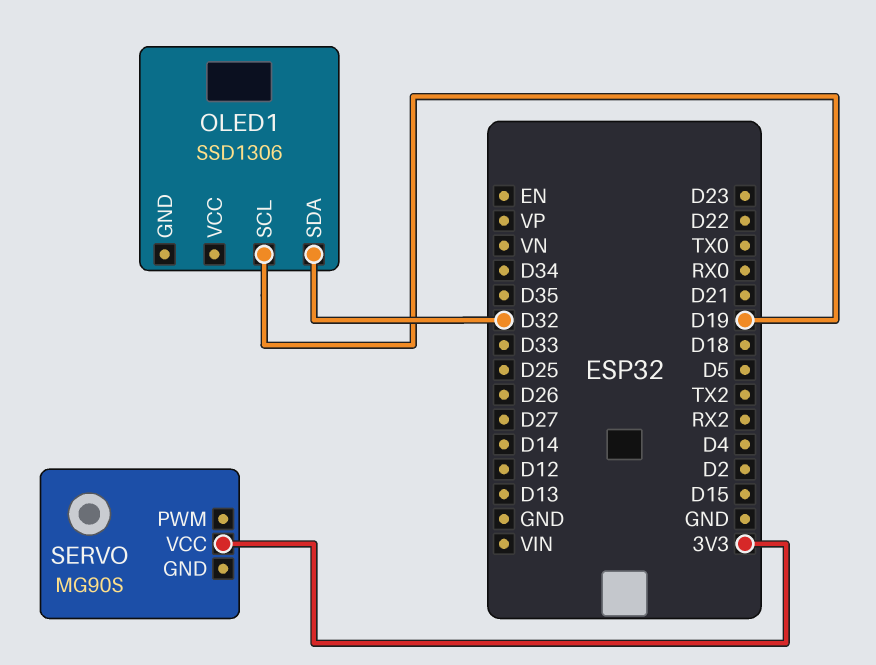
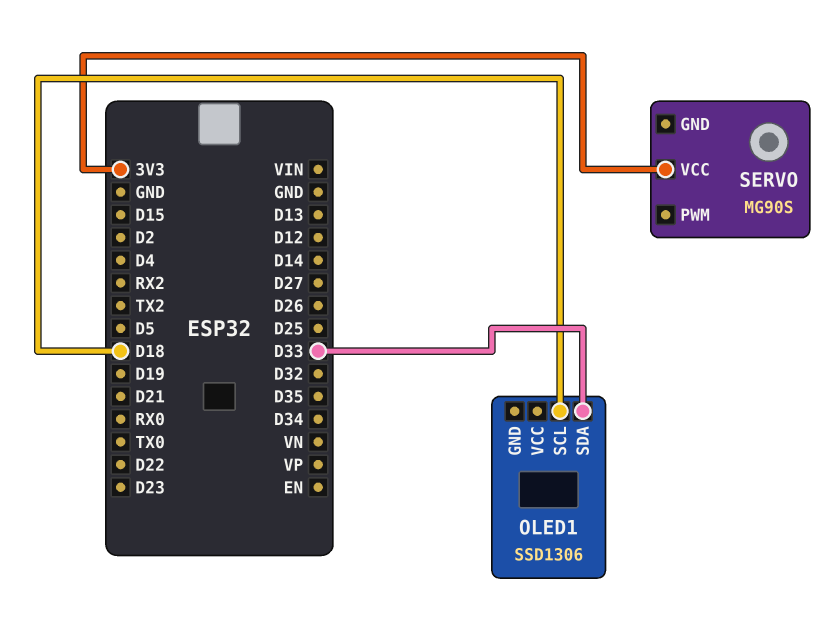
OLED1 pin SCL: D19 -> D18
OLED1 pin SDA: D32 -> D33

